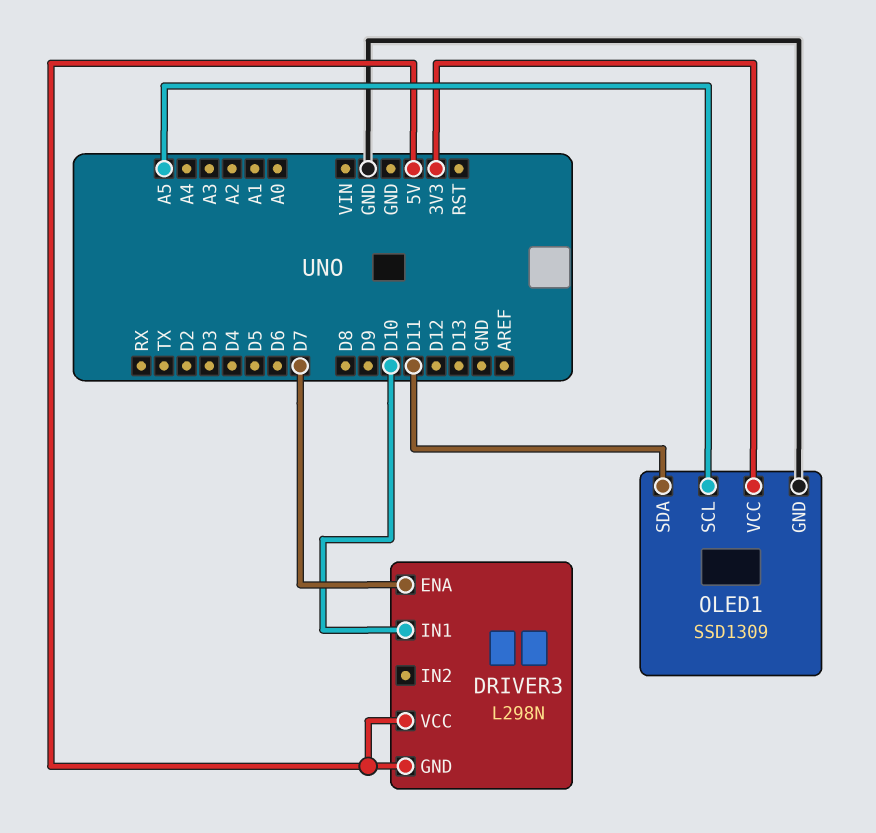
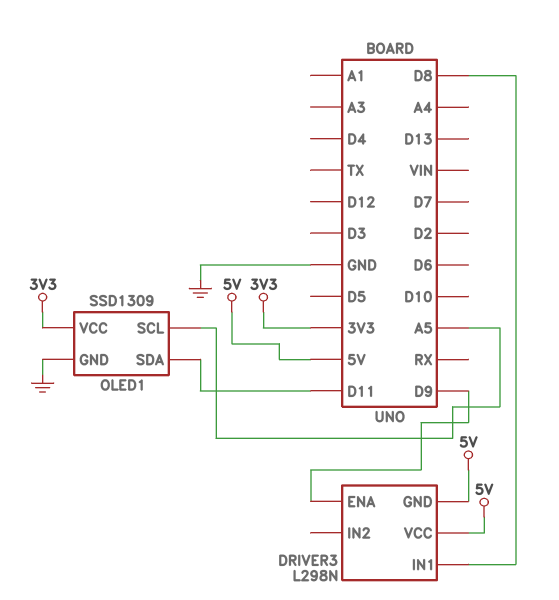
DRIVER3 pin ENA: D7 -> D9
DRIVER3 pin IN1: D10 -> D8

